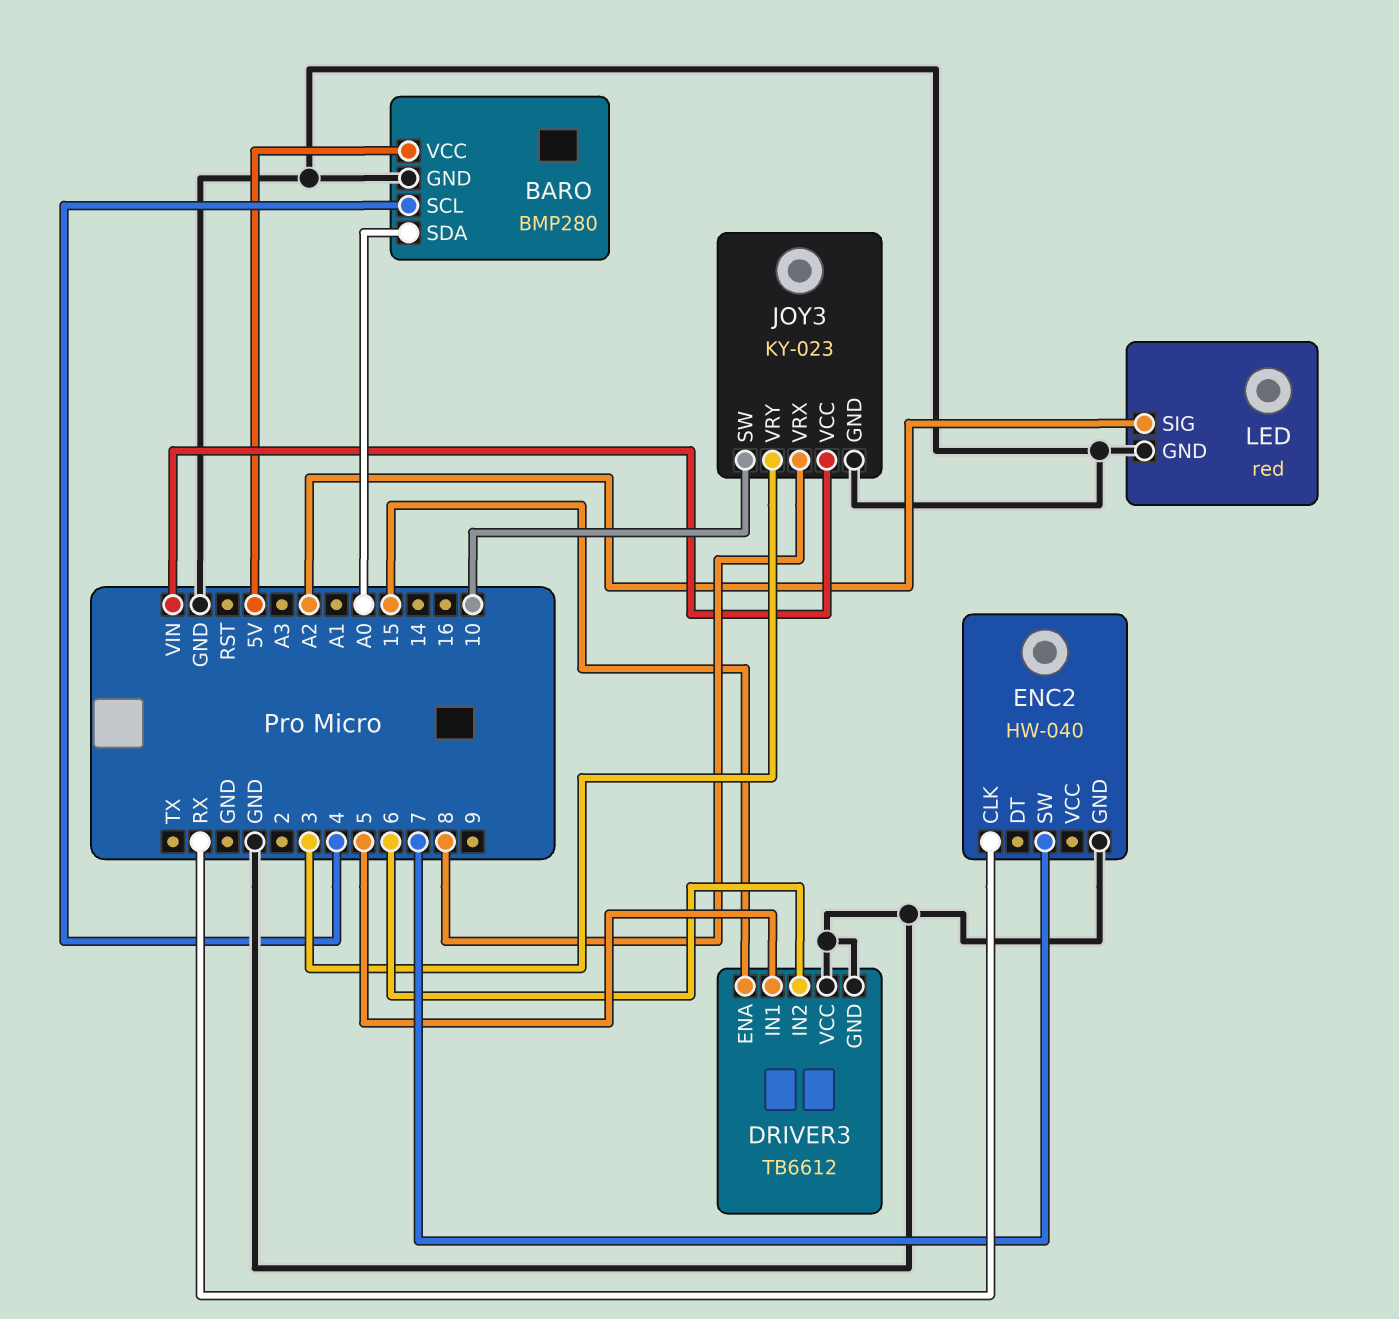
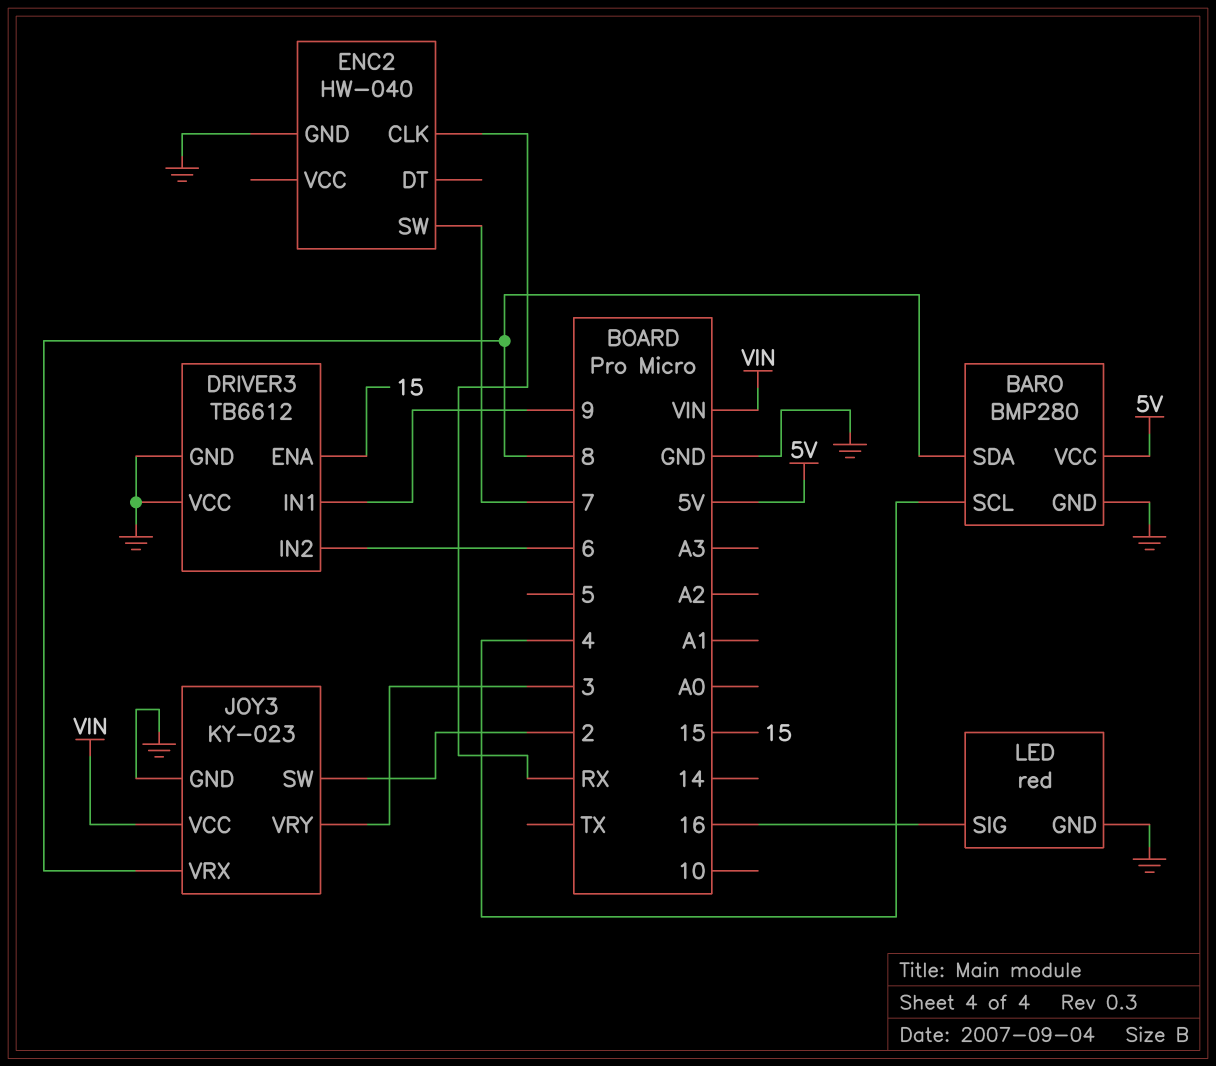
BARO pin SDA: A0 -> 8
DRIVER3 pin IN1: 5 -> 9
JOY3 pin SW: 10 -> 2
LED pin SIG: A2 -> 16

